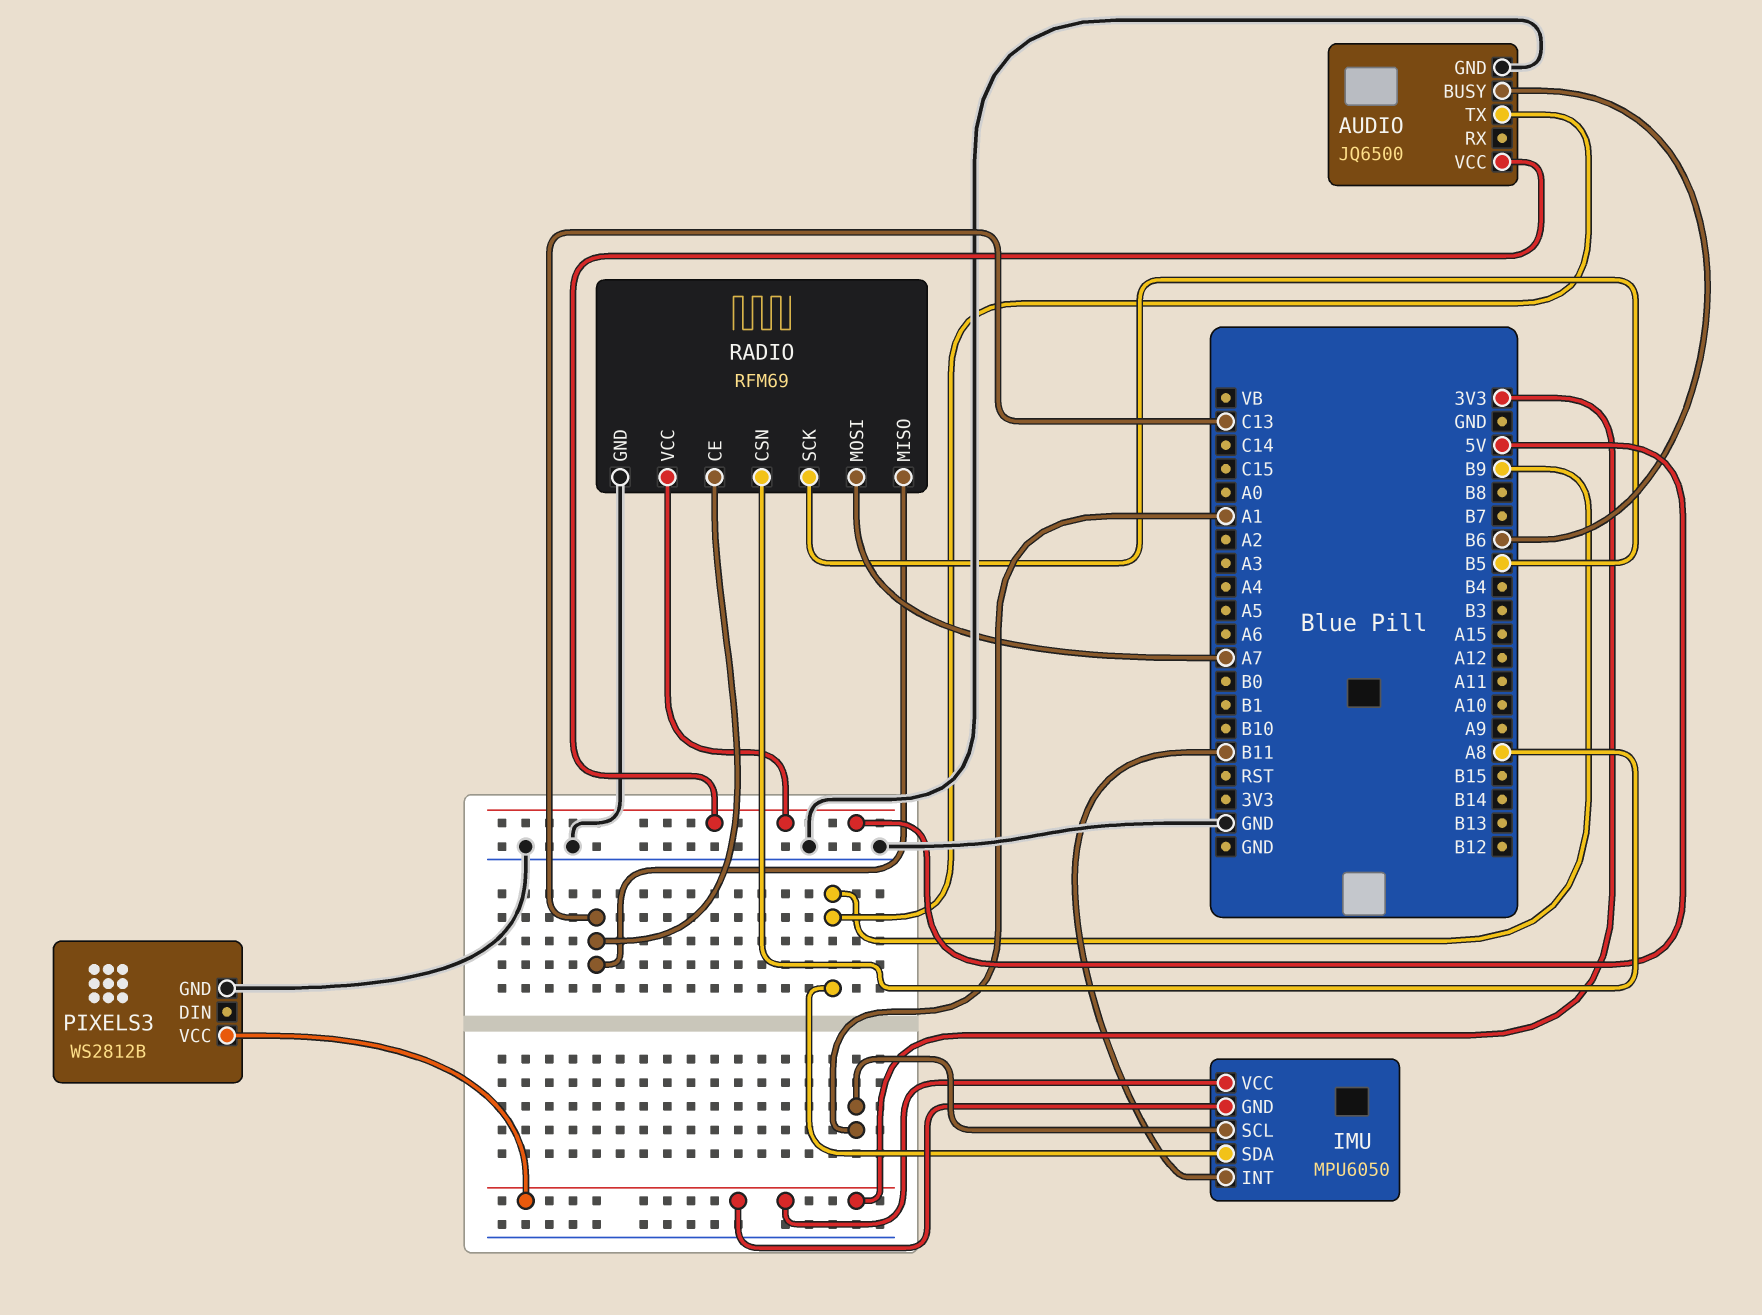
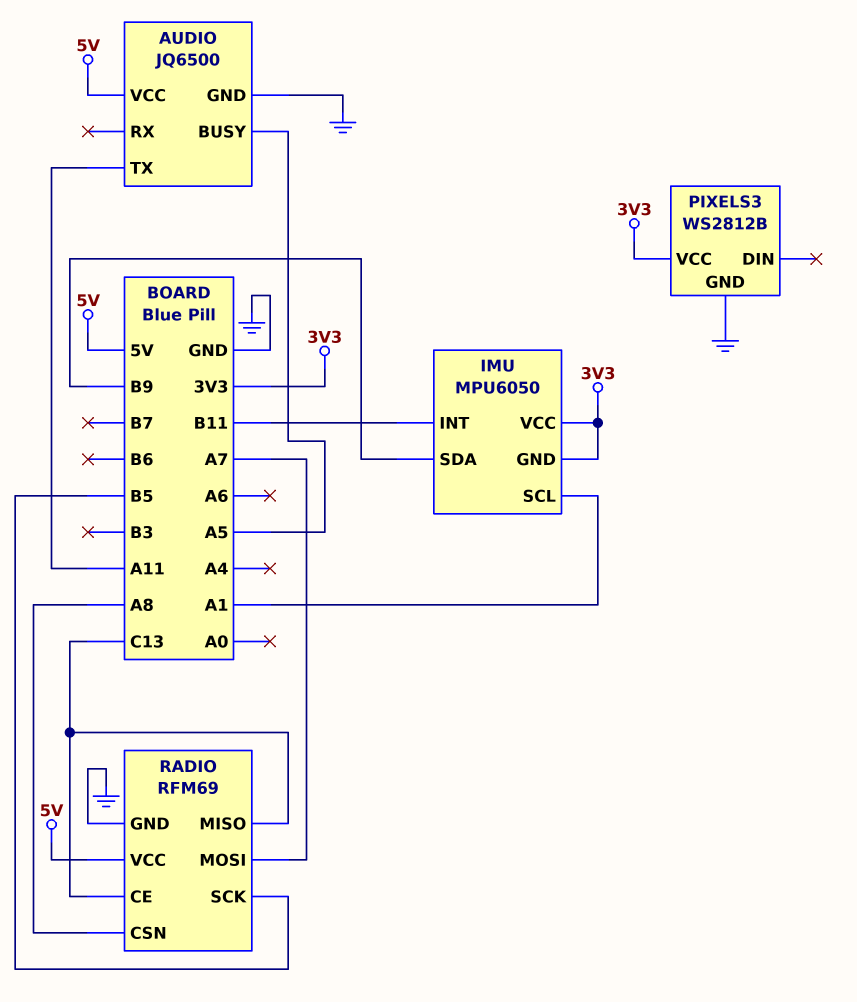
AUDIO pin BUSY: B6 -> A5
AUDIO pin TX: B9 -> A11

